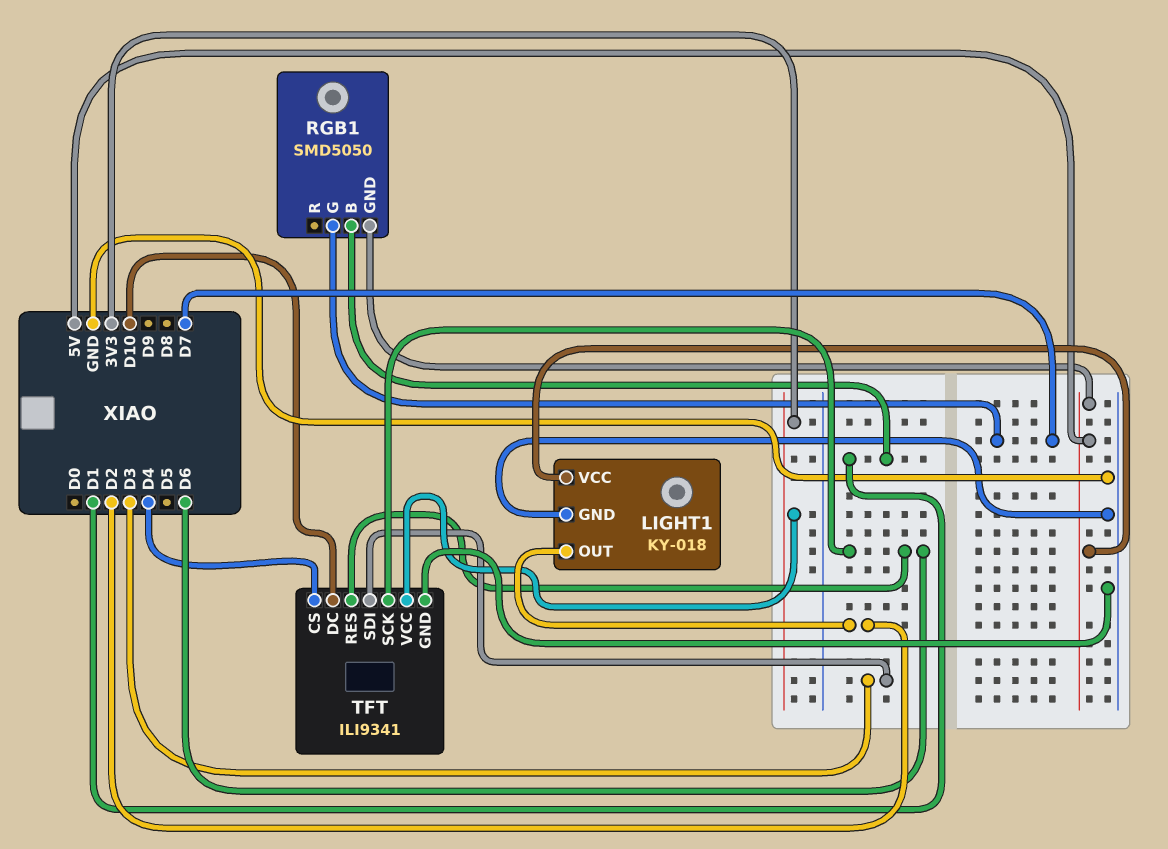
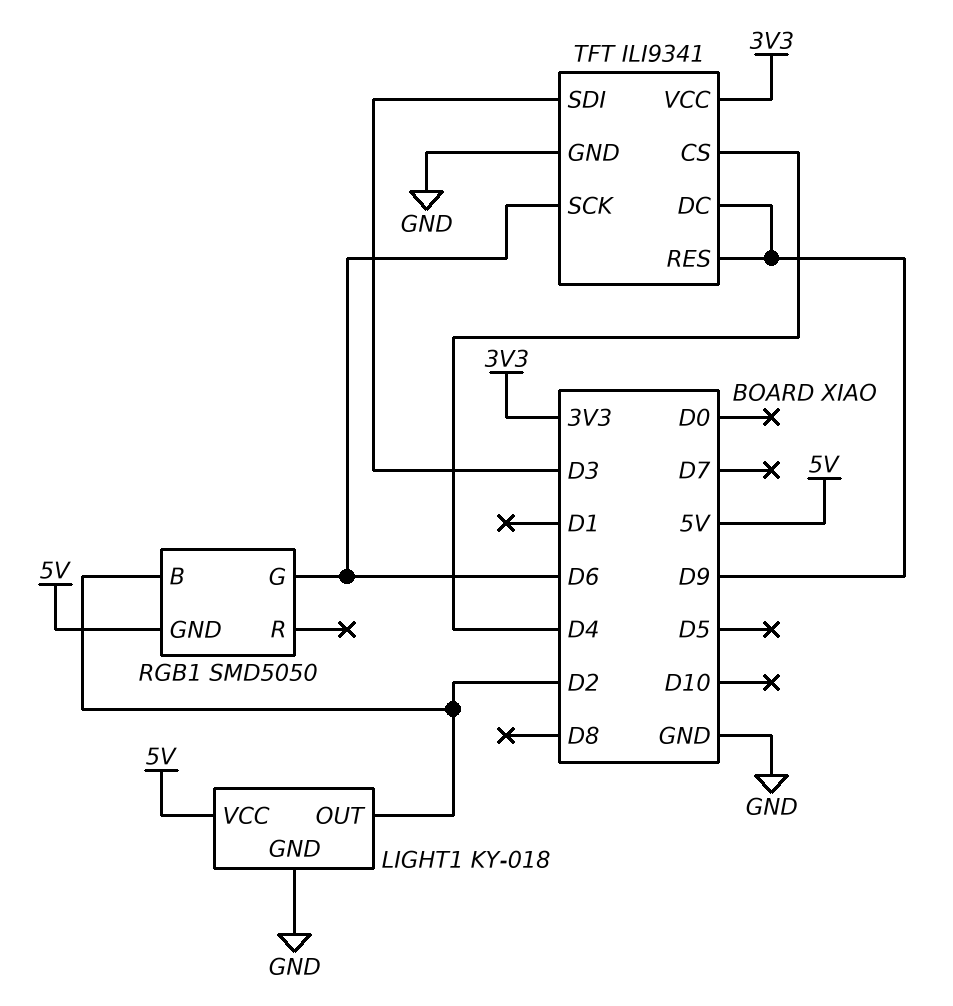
RGB1 pin B: D1 -> D2
RGB1 pin G: D7 -> D6
TFT pin DC: D10 -> D9
TFT pin RES: D6 -> D9

